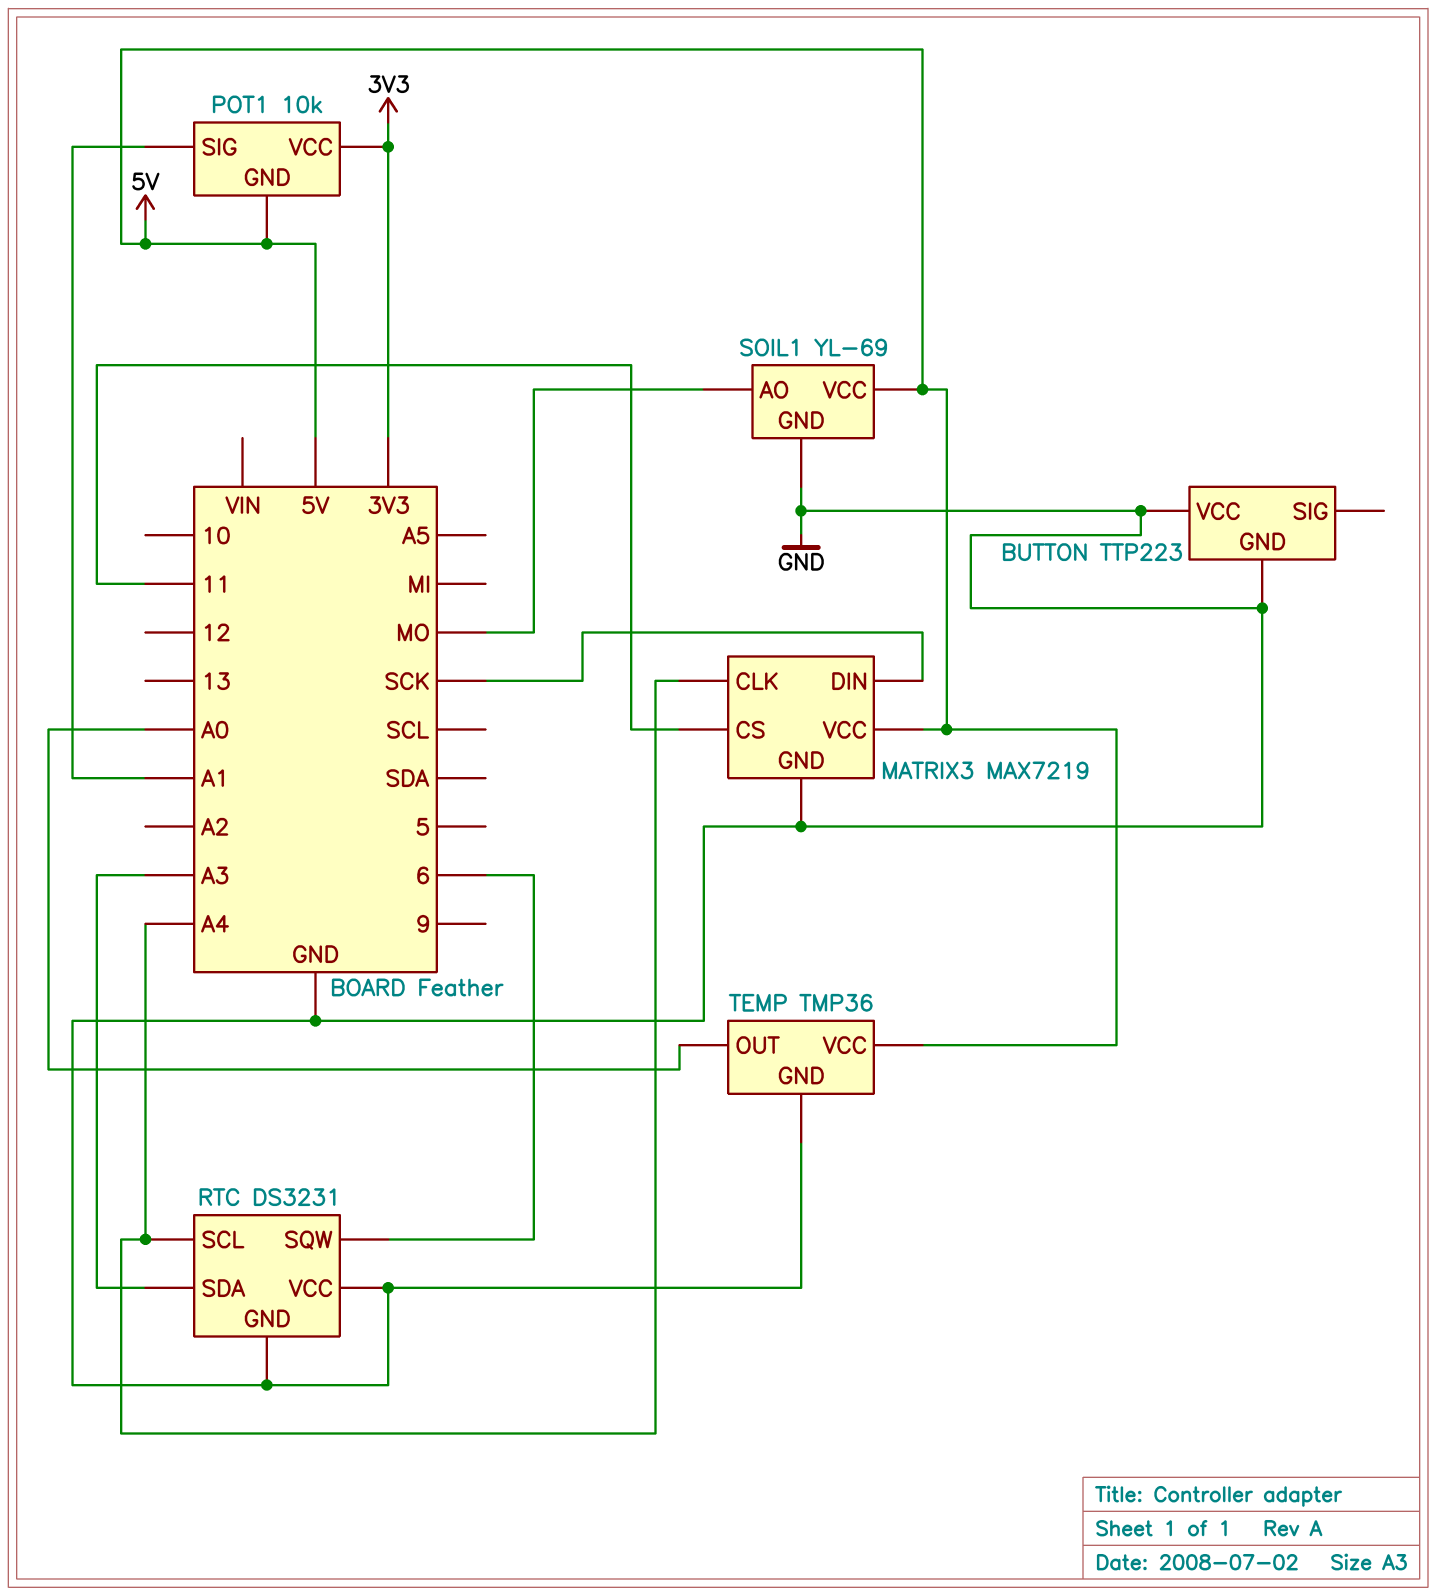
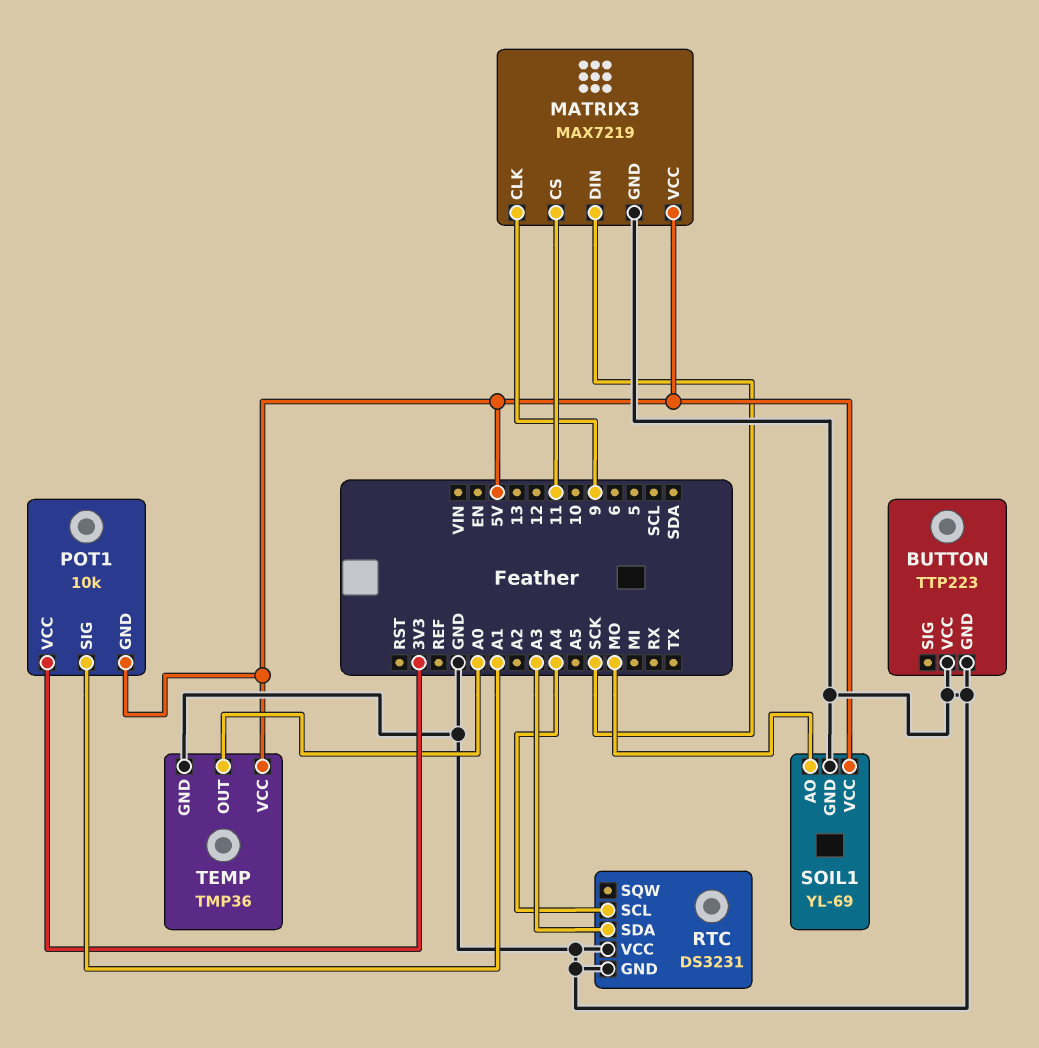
MATRIX3 pin CLK: A4 -> 9
RTC pin SQW: 6 -> none

